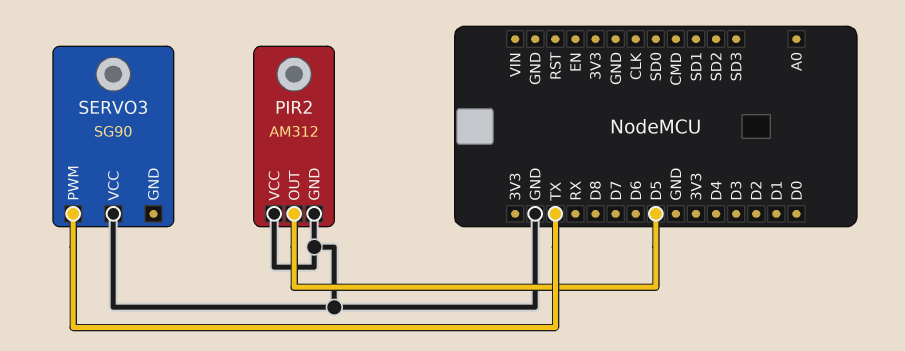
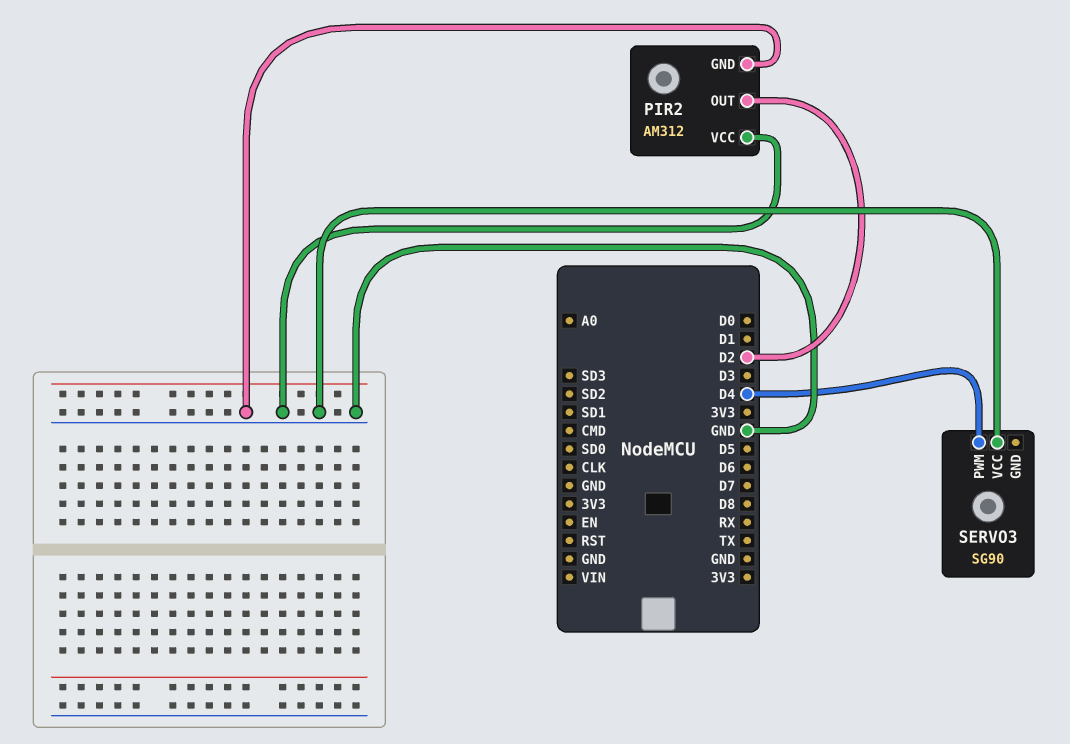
PIR2 pin OUT: D5 -> D2
SERVO3 pin PWM: TX -> D4

